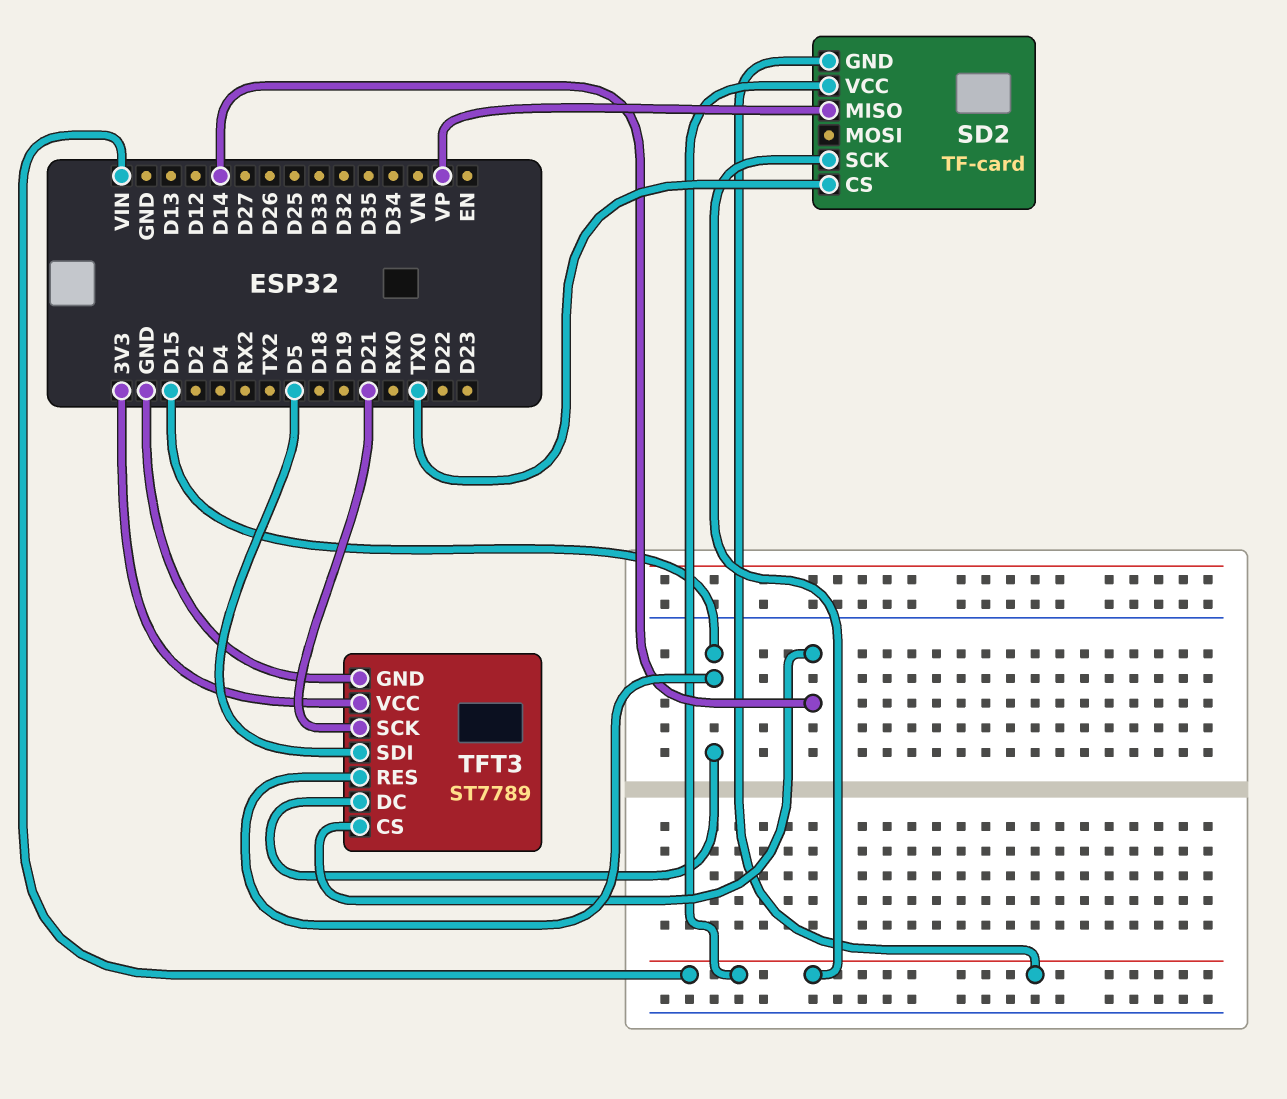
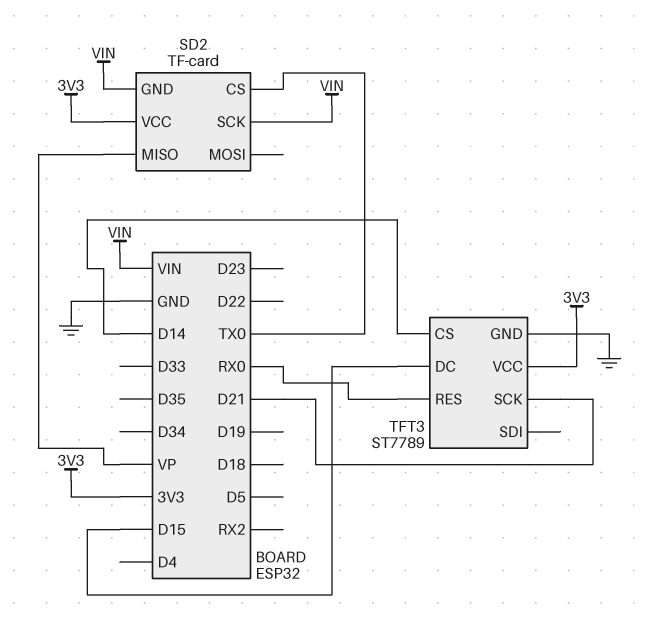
SD2 pin VCC: VIN -> 3V3
TFT3 pin RES: D15 -> RX0
TFT3 pin SDI: D5 -> none

